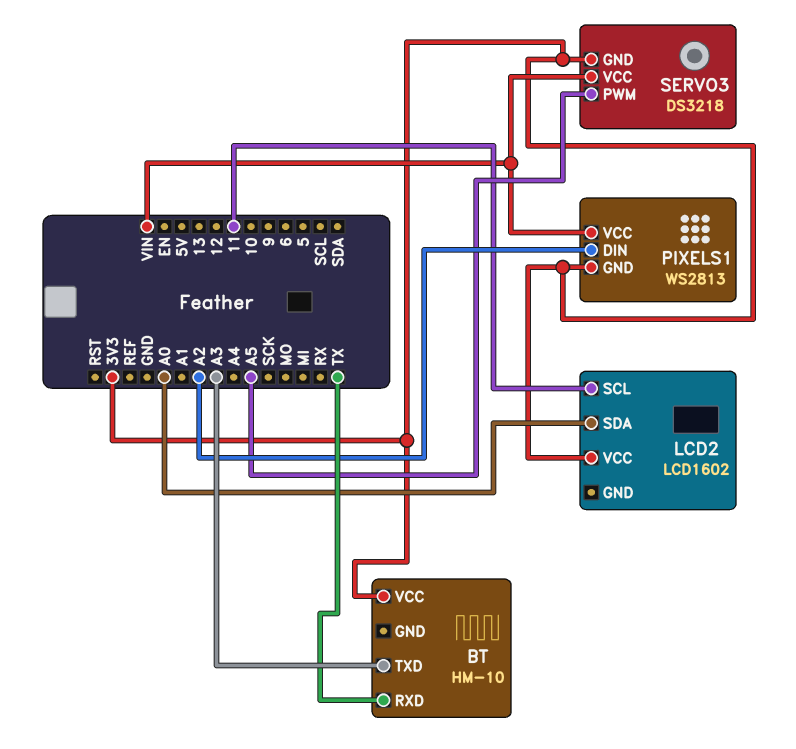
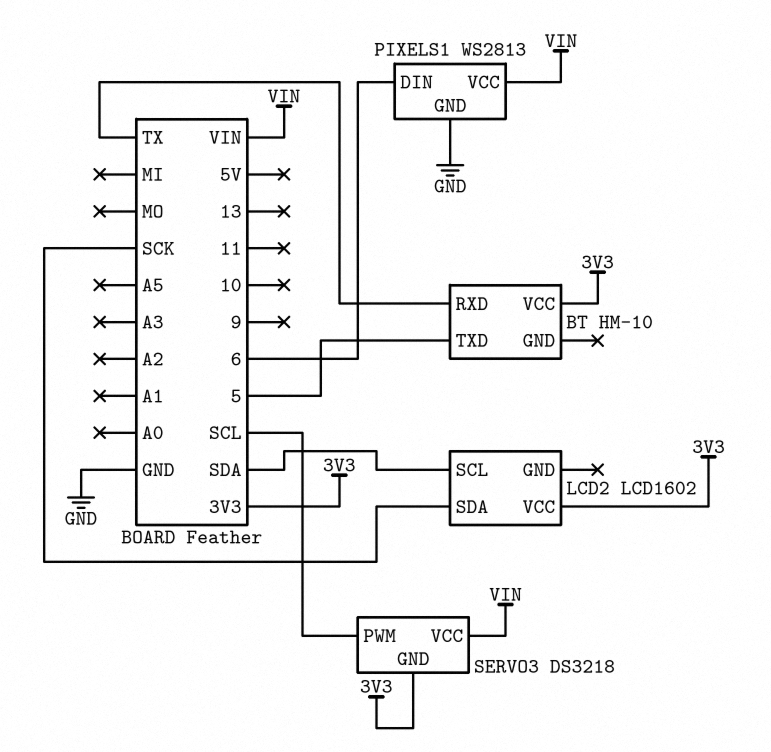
BT pin TXD: A3 -> 5
LCD2 pin SCL: 11 -> SDA
LCD2 pin SDA: A0 -> SCK
PIXELS1 pin DIN: A2 -> 6
PIXELS1 pin GND: 3V3 -> GND
SERVO3 pin PWM: A5 -> SCL

